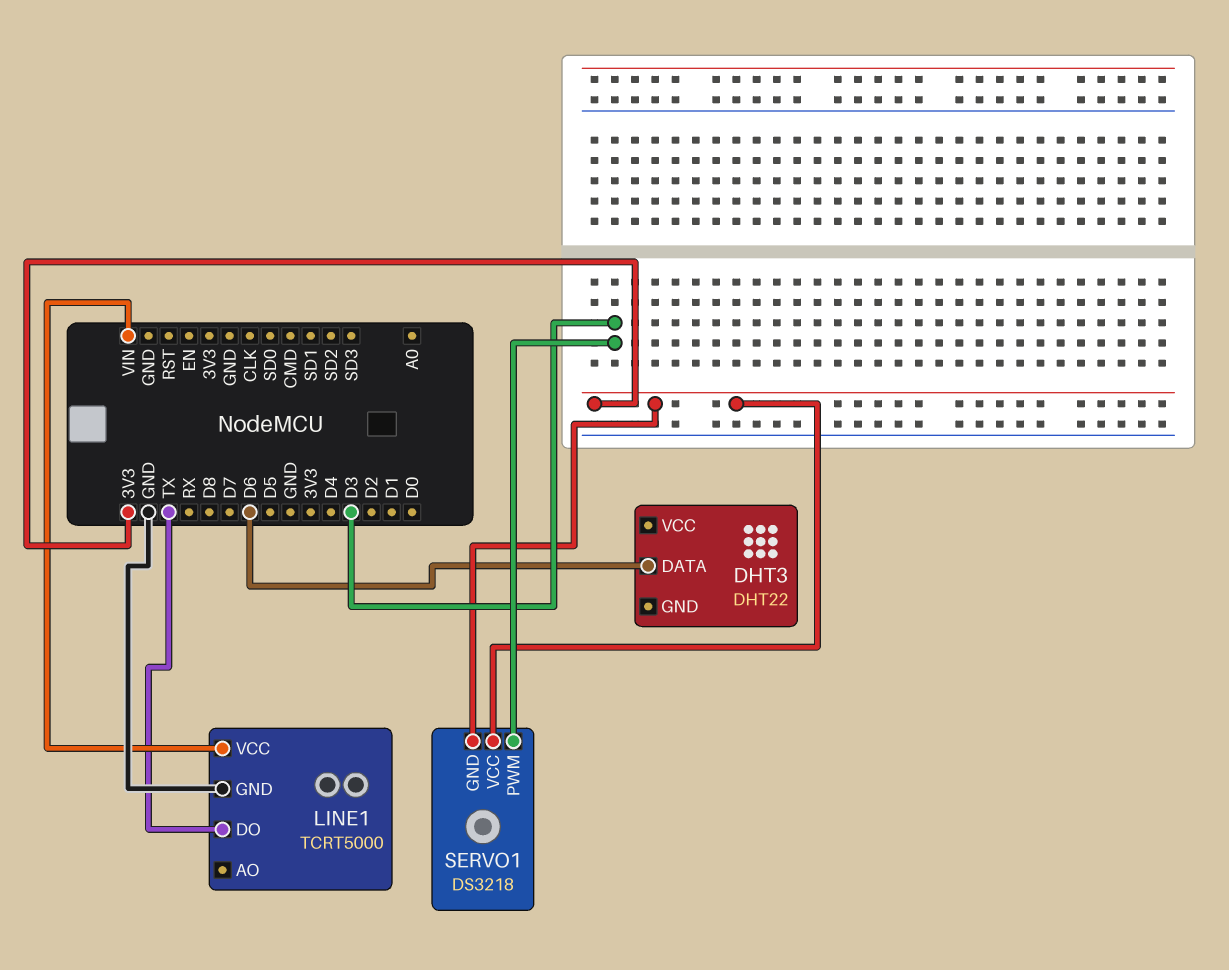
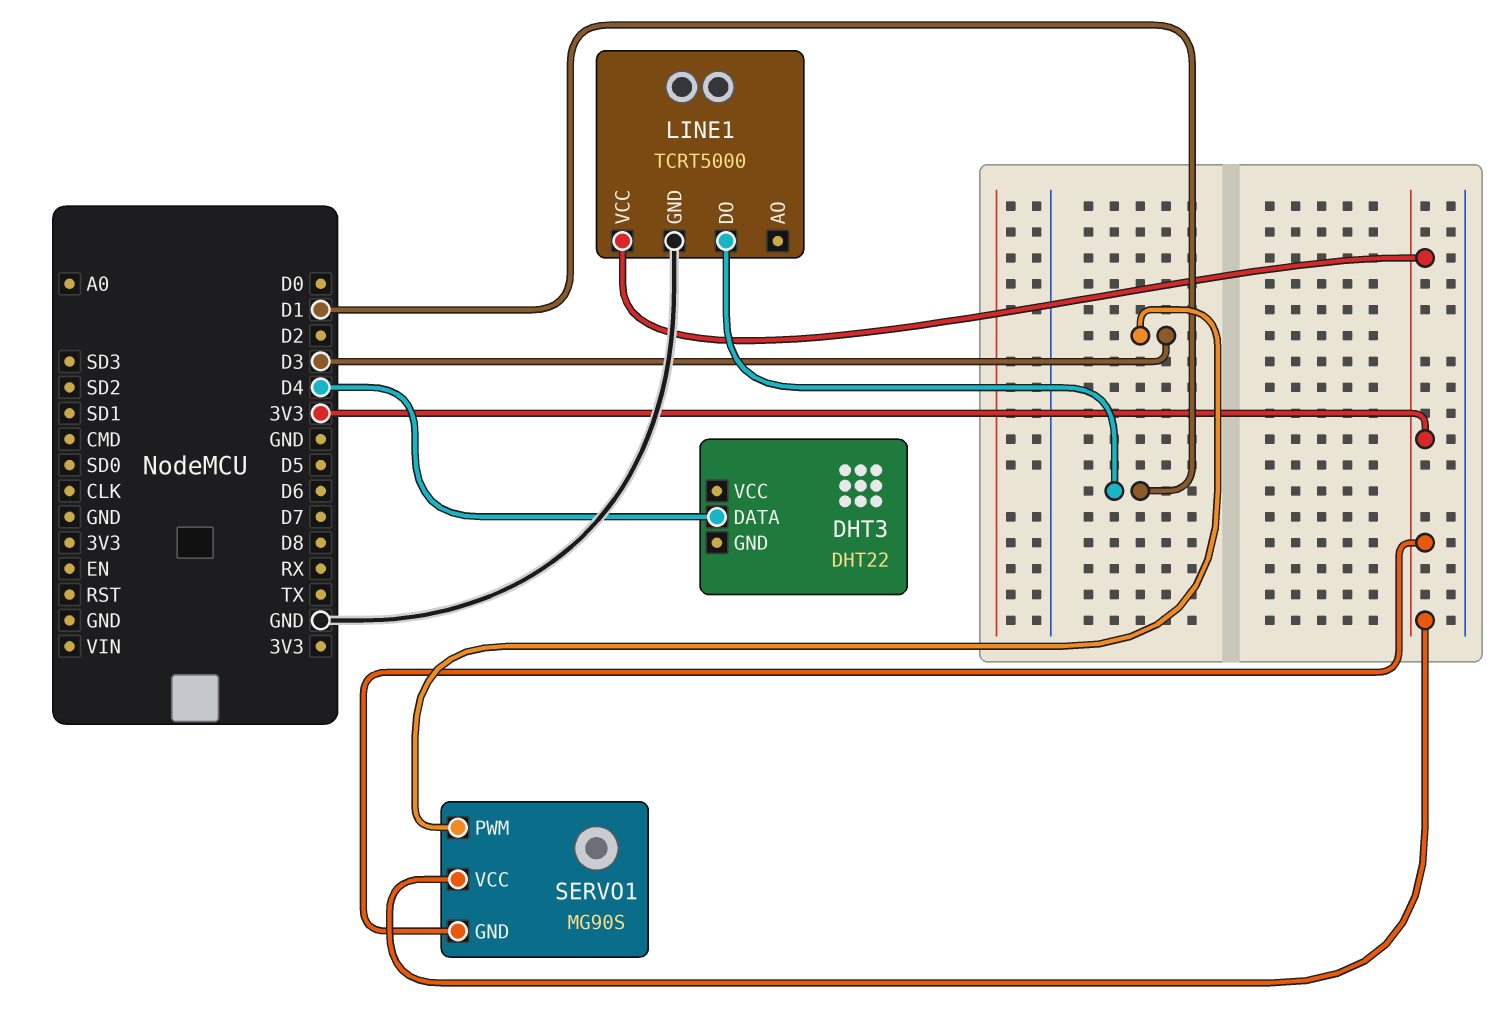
DHT3 pin DATA: D6 -> D4
LINE1 pin DO: TX -> D1
LINE1 pin VCC: VIN -> 3V3
SERVO1: DS3218 -> MG90S

